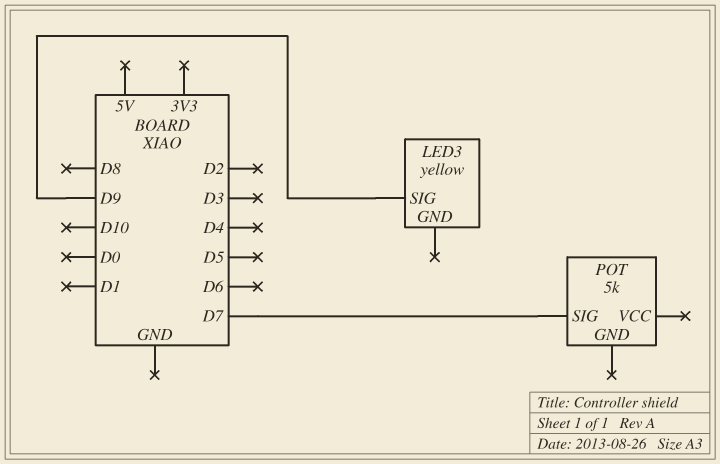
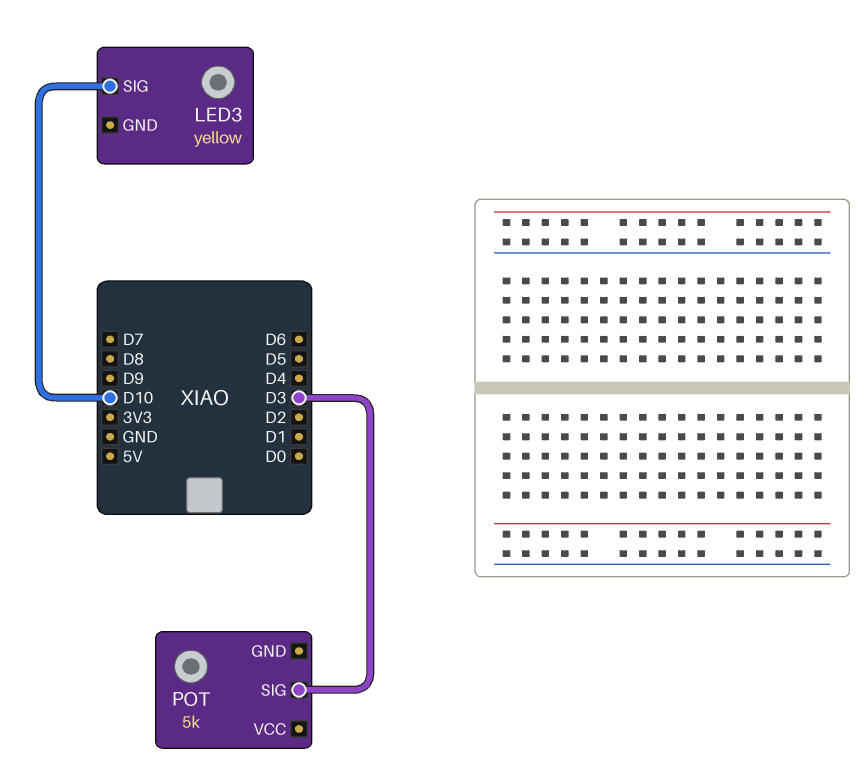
LED3 pin SIG: D9 -> D10
POT pin SIG: D7 -> D3

